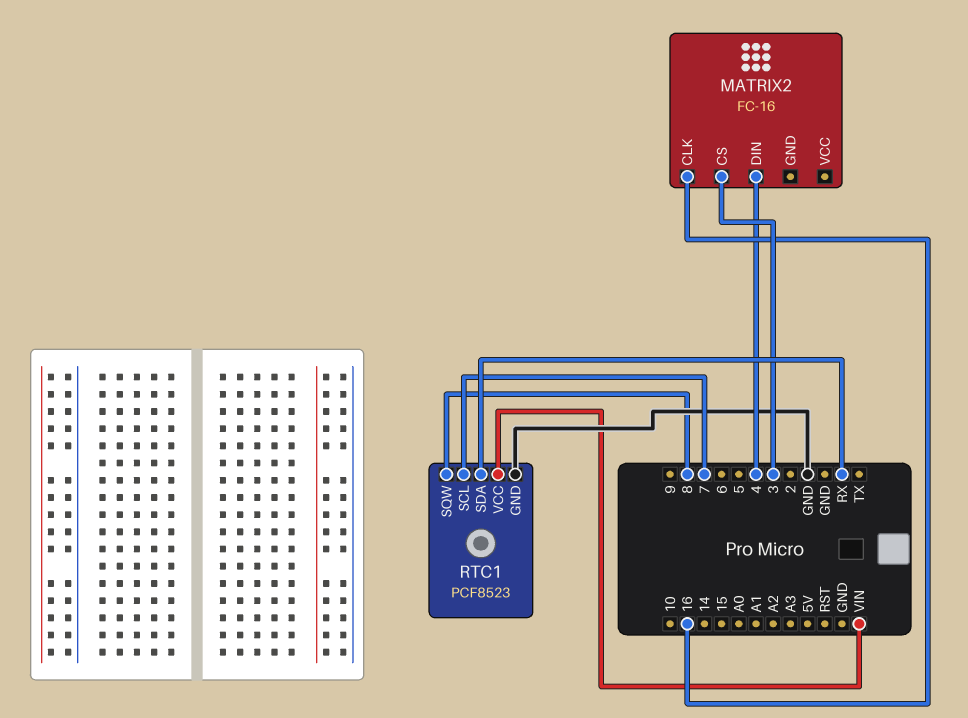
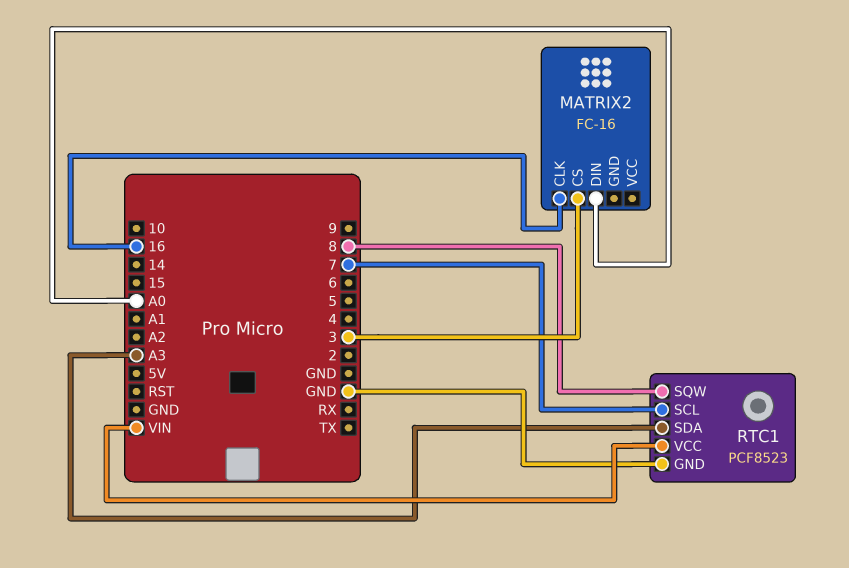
MATRIX2 pin DIN: 4 -> A0
RTC1 pin SDA: RX -> A3

